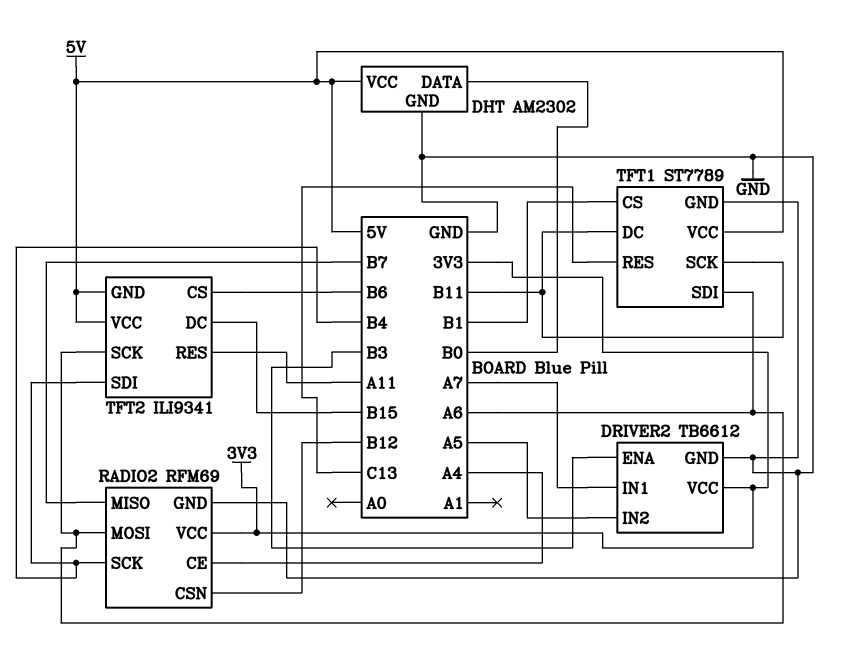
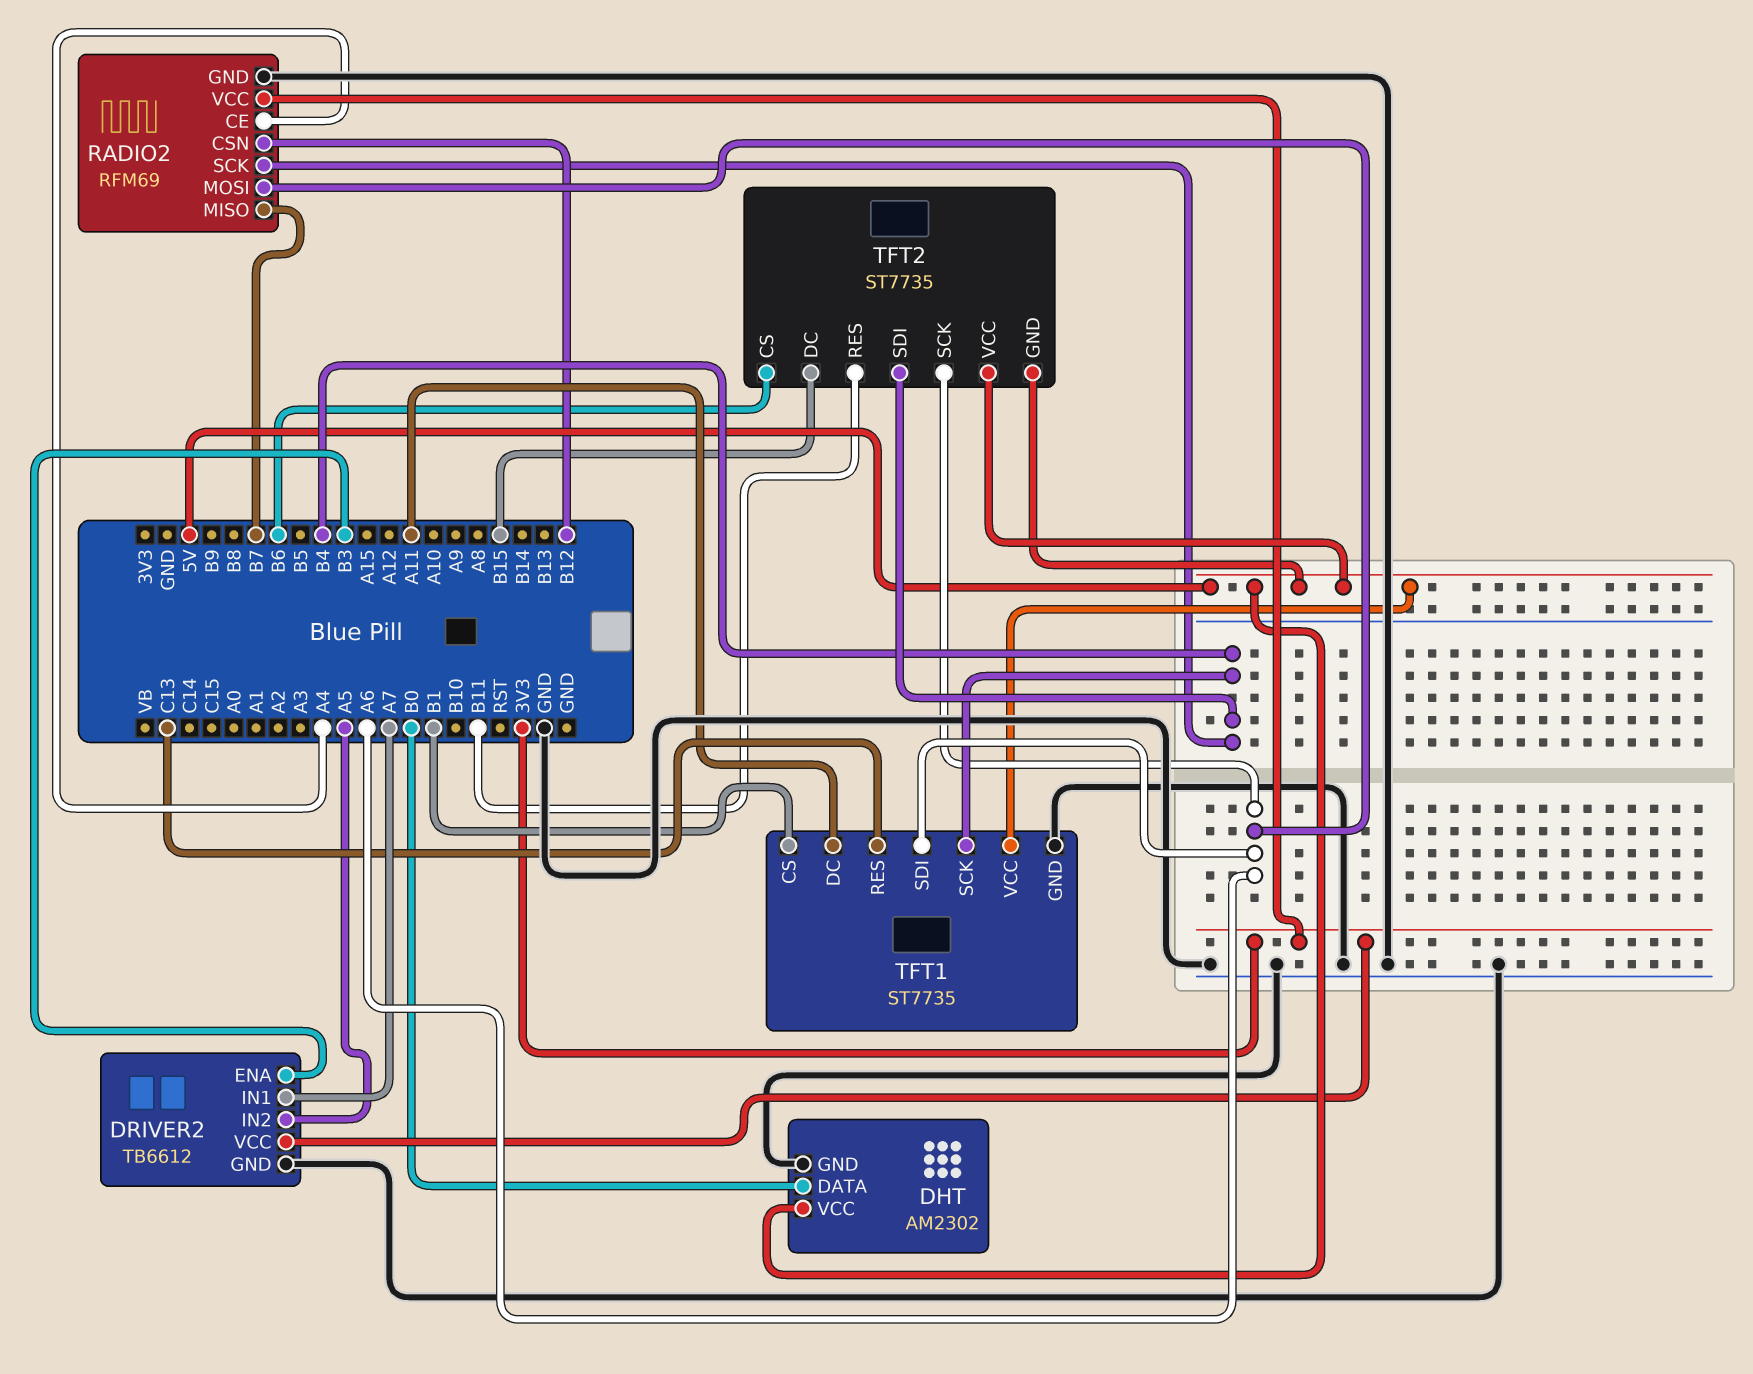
TFT1: ST7789 -> ST7735
TFT1 pin DC: B11 -> A11
TFT1 pin SCK: B11 -> B4
TFT2: ILI9341 -> ST7735
TFT2 pin RES: A11 -> B11

